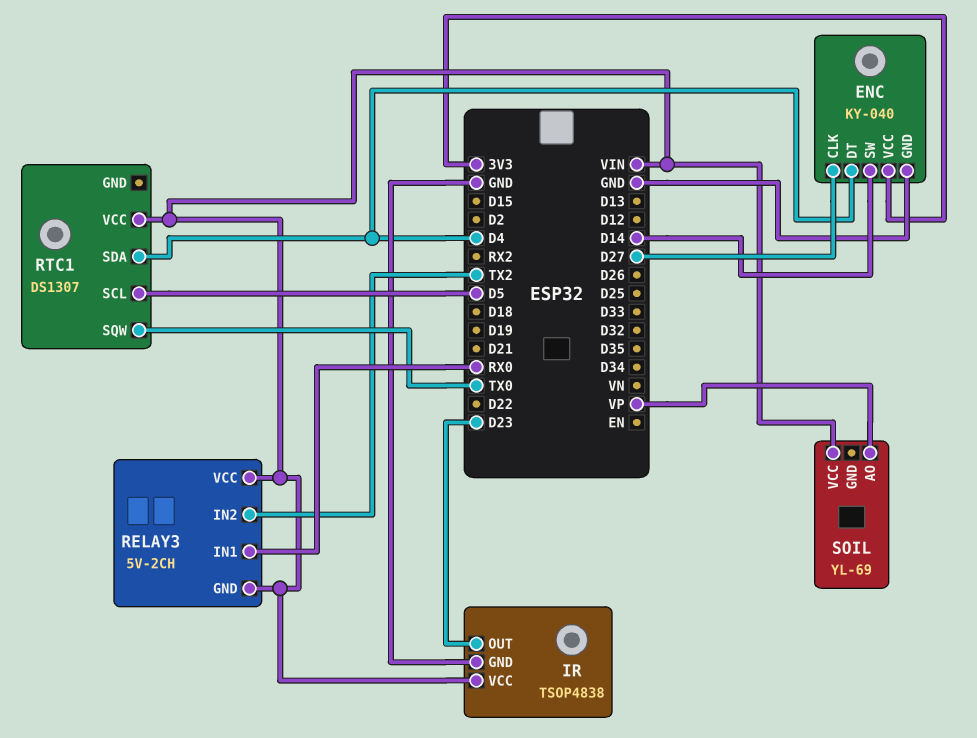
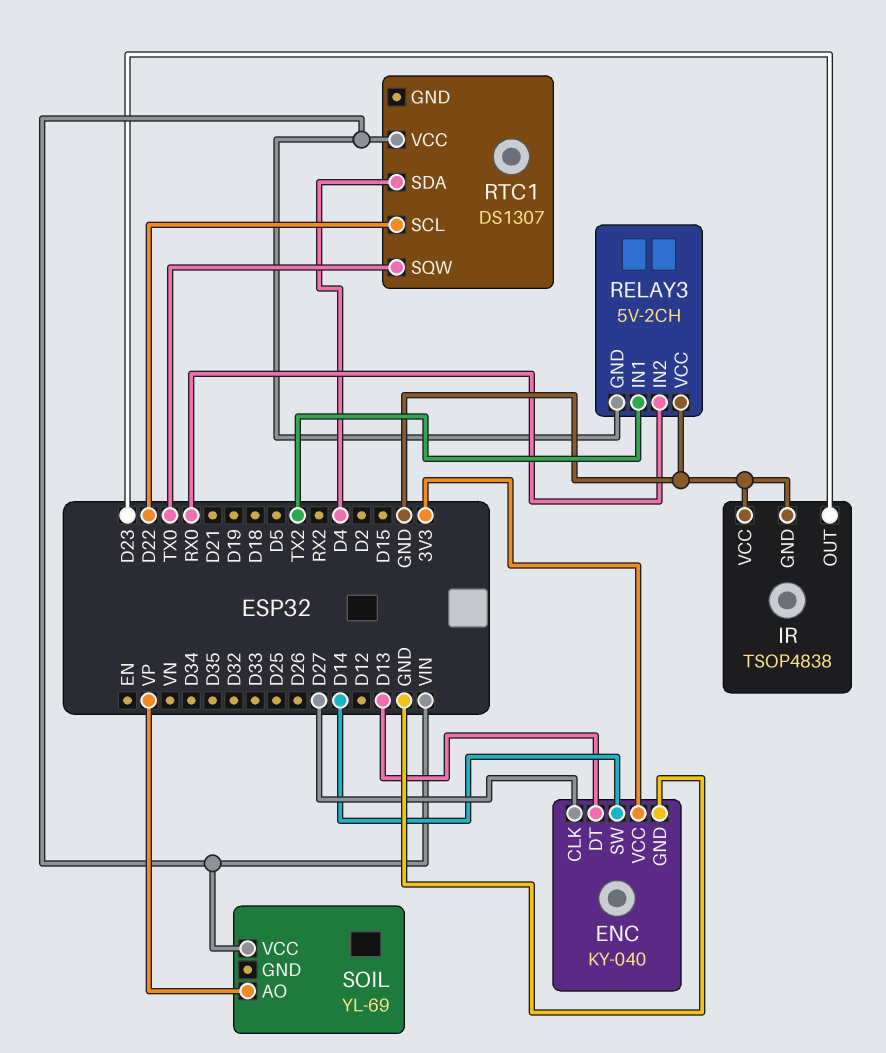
ENC pin DT: D4 -> D13
IR pin VCC: VIN -> GND
RELAY3 pin IN1: RX0 -> TX2
RELAY3 pin IN2: TX2 -> RX0
RELAY3 pin VCC: VIN -> GND
RTC1 pin SCL: D5 -> D22

